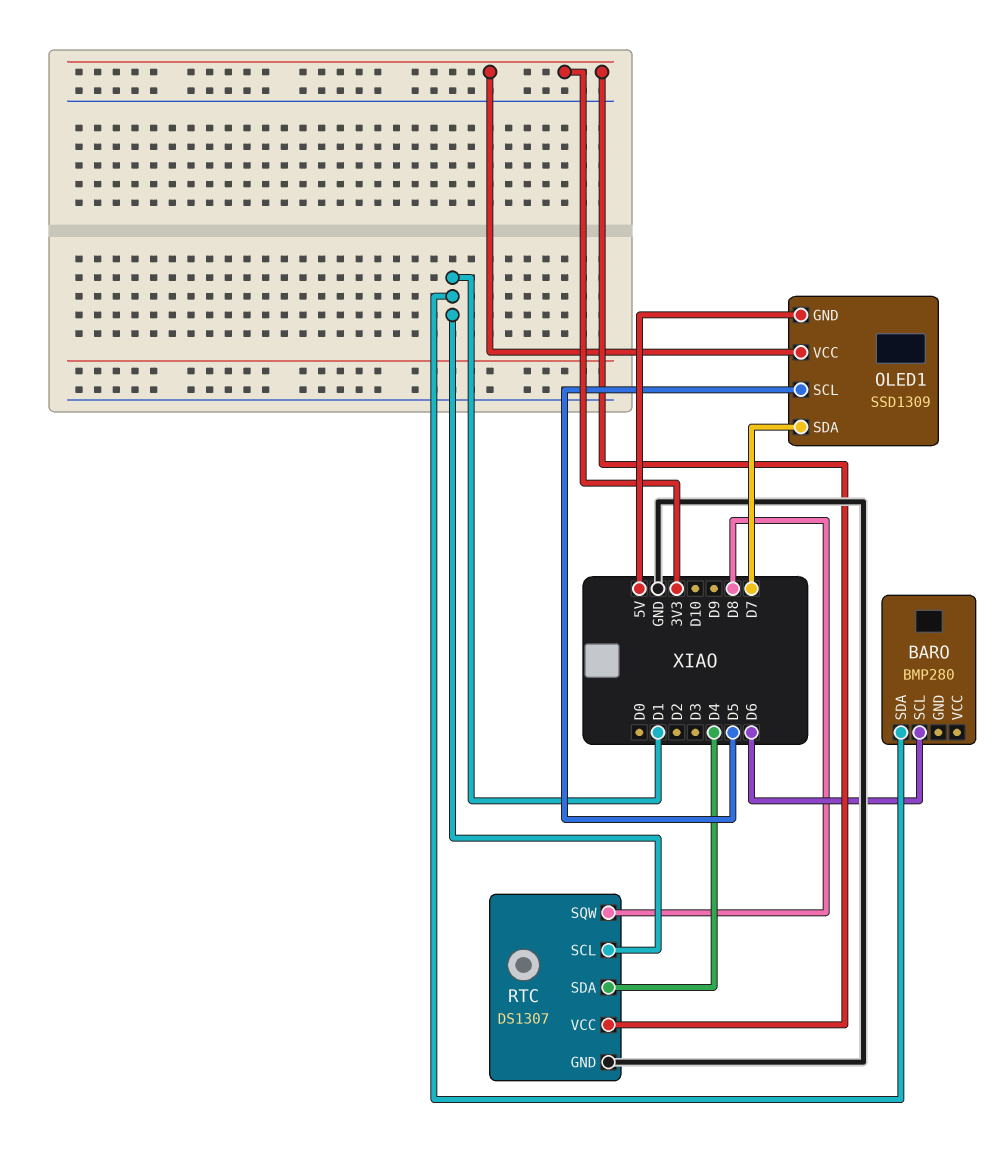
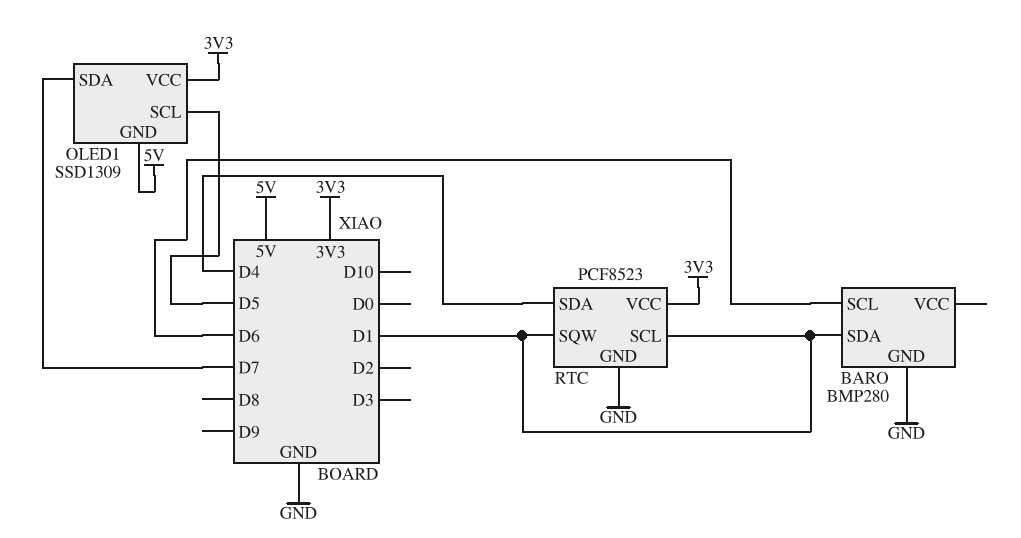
BARO pin GND: none -> GND
RTC: DS1307 -> PCF8523
RTC pin SQW: D8 -> D1

